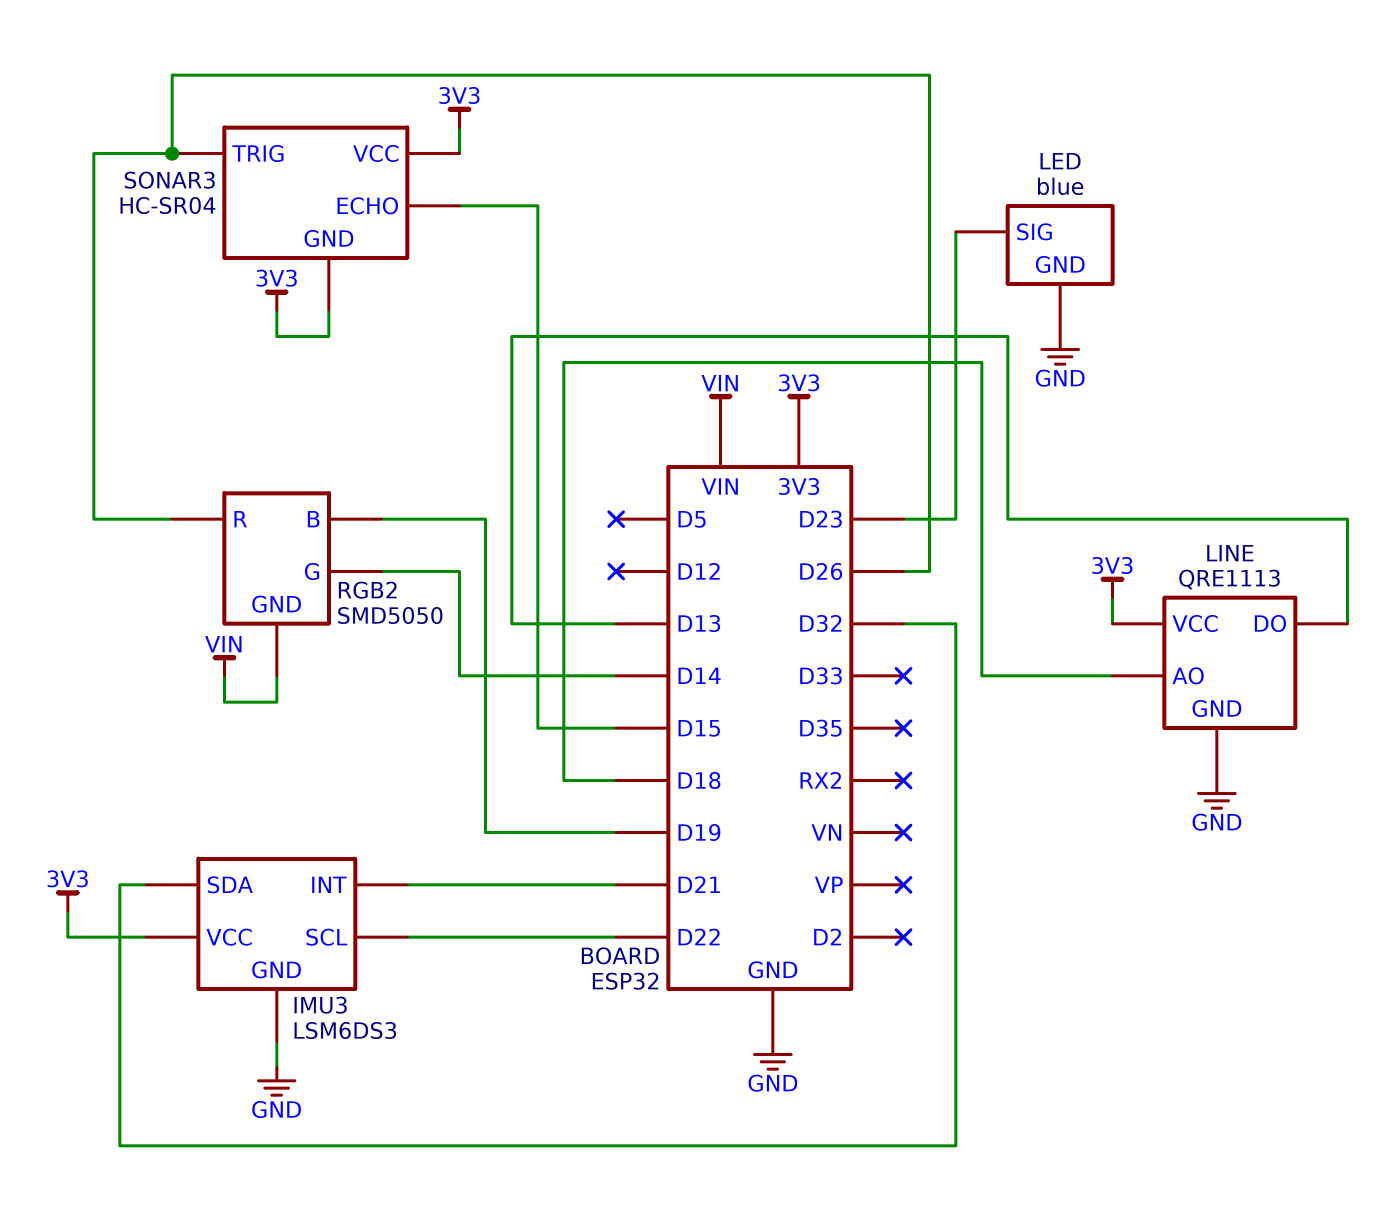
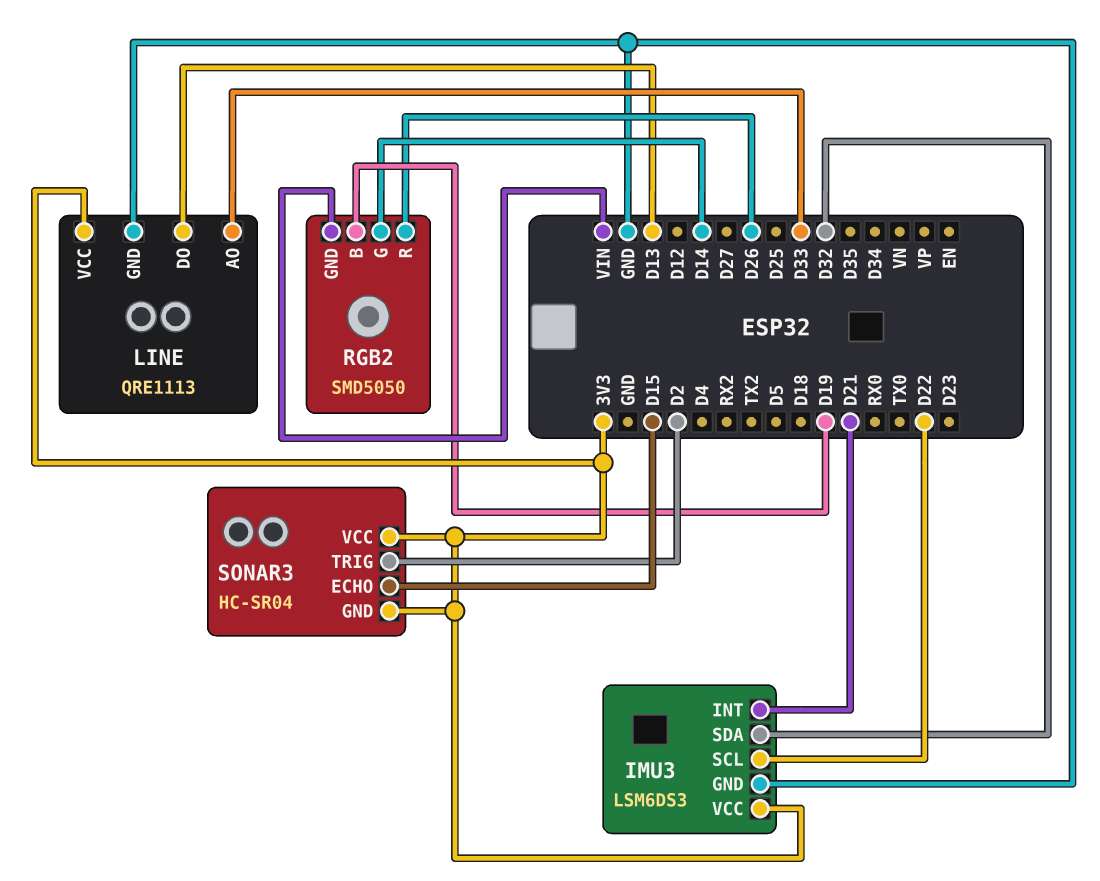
LED: blue -> none
LED pin GND: GND -> none
LED pin SIG: D23 -> none
LINE pin AO: D18 -> D33
SONAR3 pin TRIG: D26 -> D2

